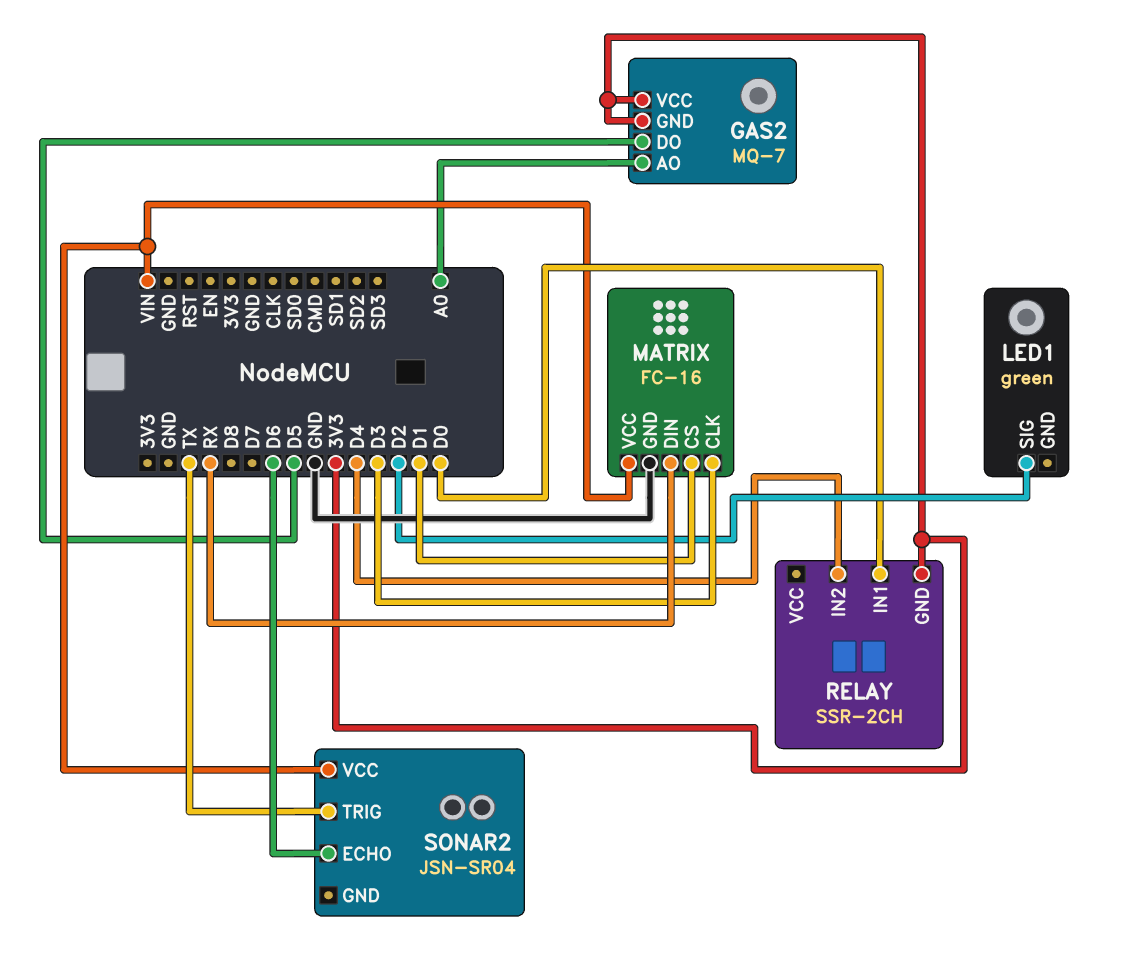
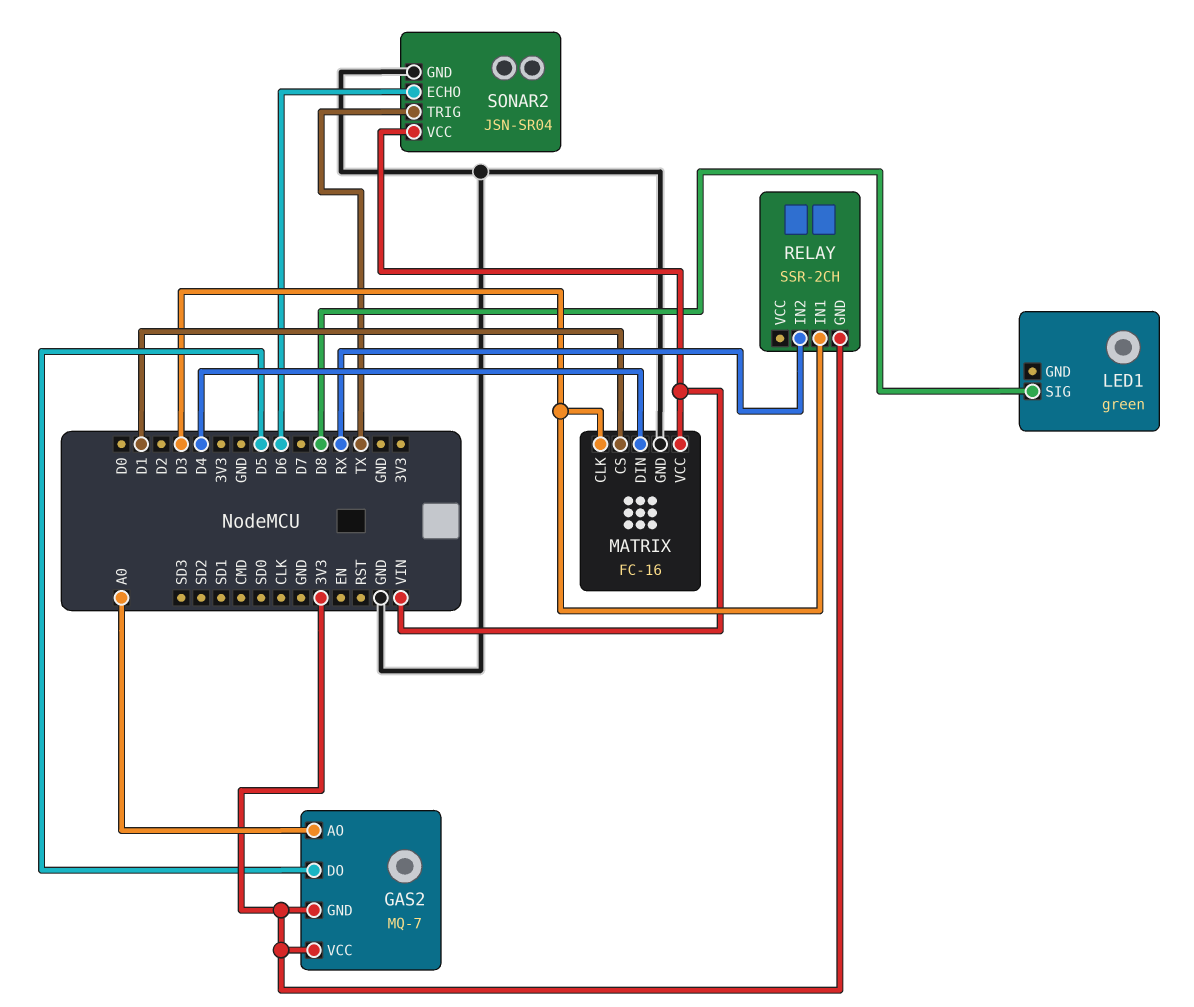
LED1 pin SIG: D2 -> D8
MATRIX pin DIN: RX -> D4
RELAY pin IN1: D0 -> D3
RELAY pin IN2: D4 -> RX
SONAR2 pin GND: none -> GND

